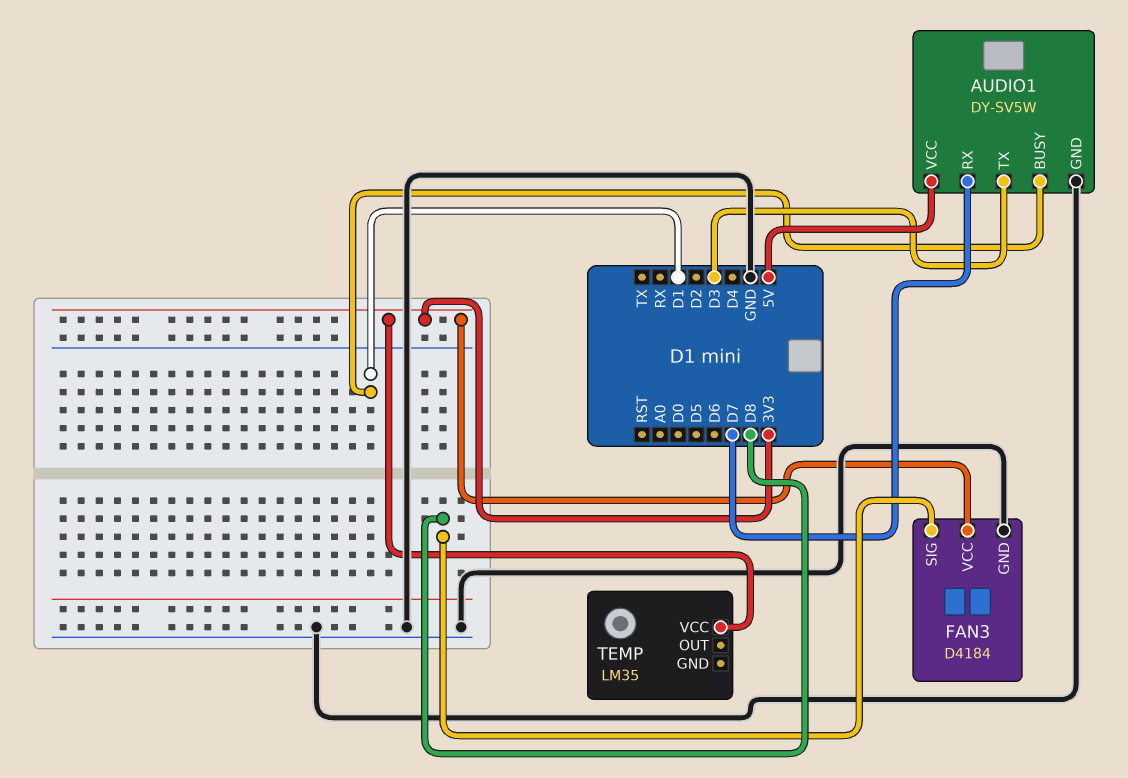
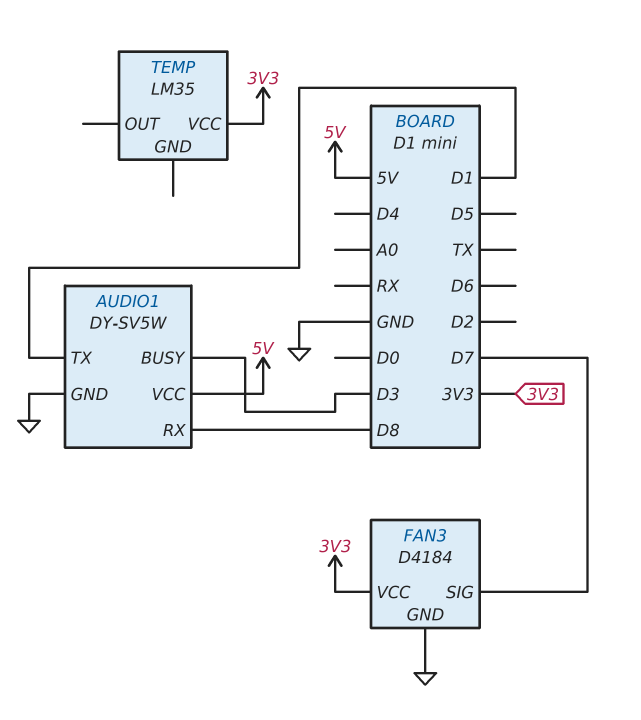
AUDIO1 pin BUSY: D1 -> D3
AUDIO1 pin RX: D7 -> D8
AUDIO1 pin TX: D3 -> D1
FAN3 pin SIG: D8 -> D7

